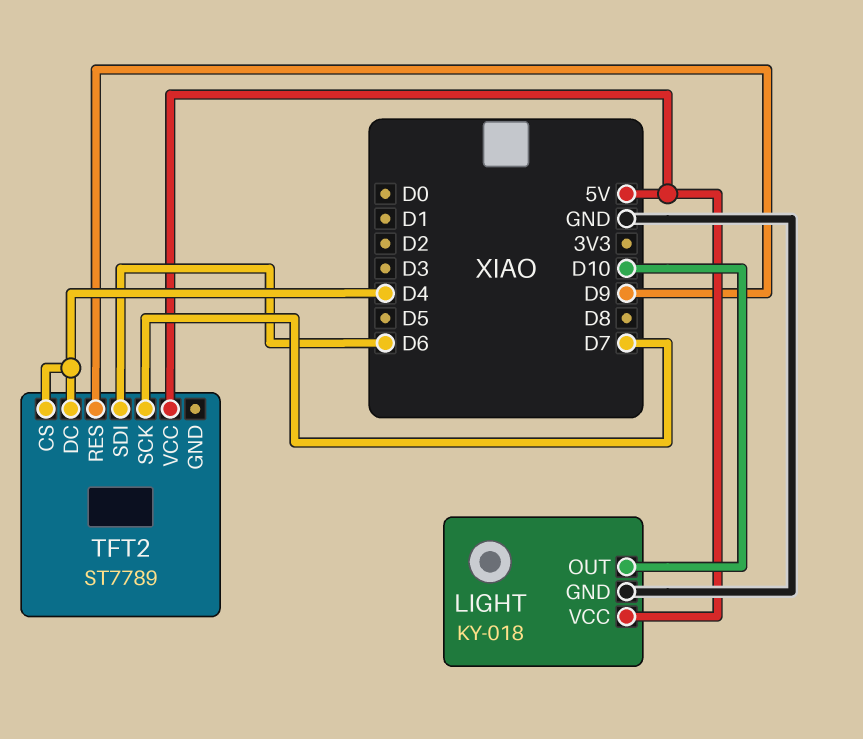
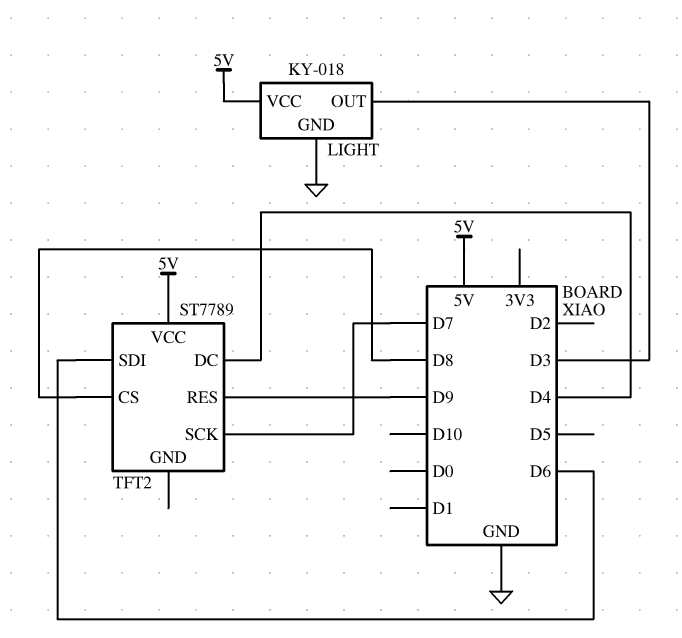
LIGHT pin OUT: D10 -> D3
TFT2 pin CS: D4 -> D8

